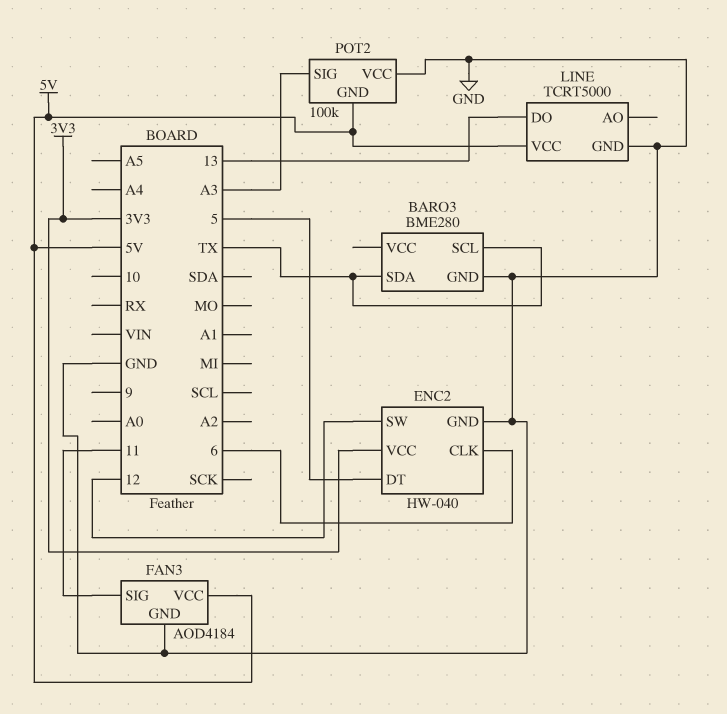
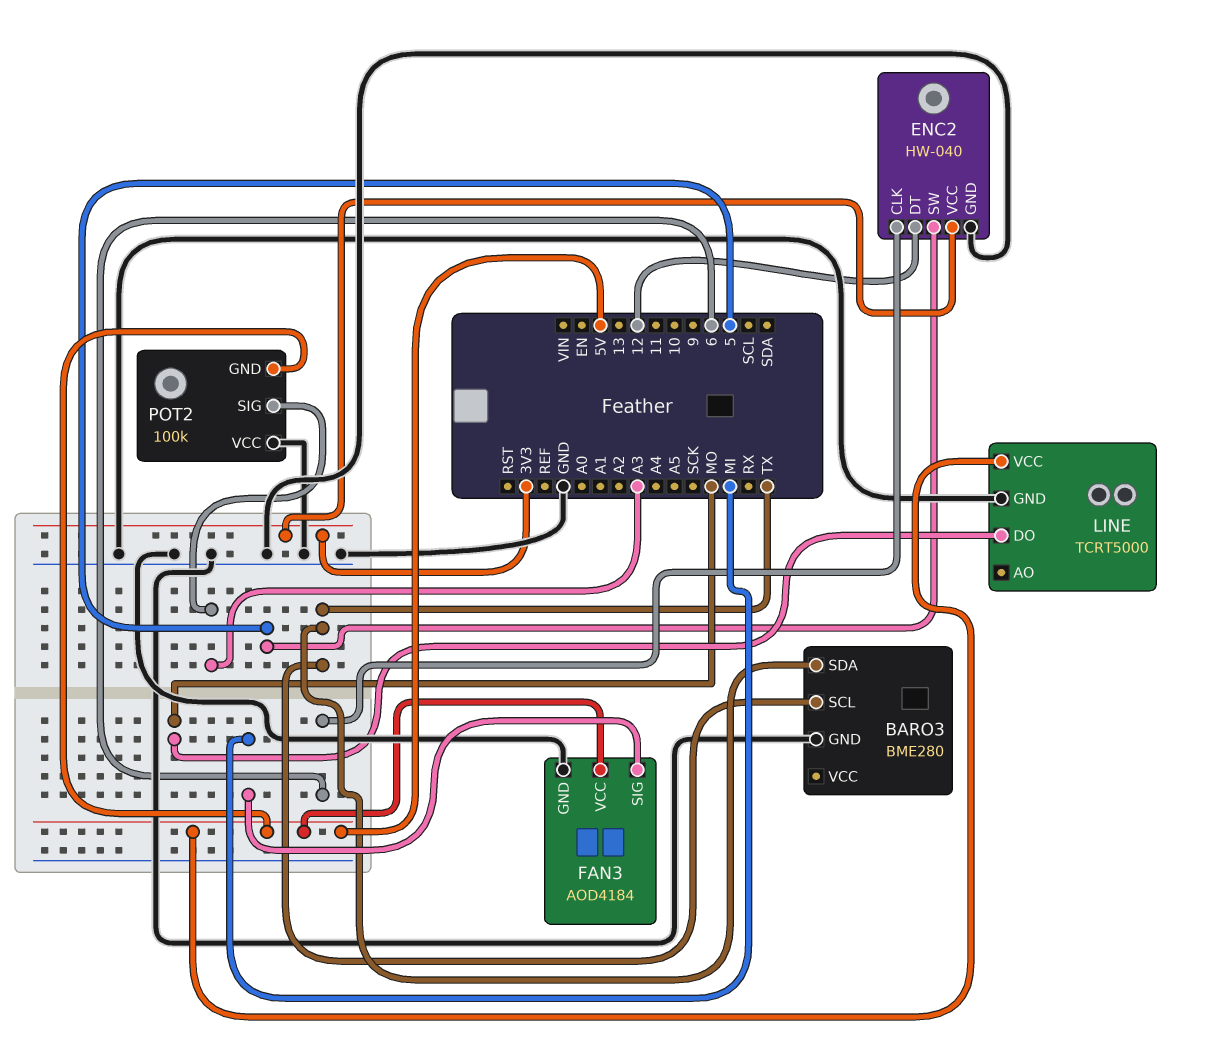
ENC2 pin DT: 5 -> 12
ENC2 pin SW: 12 -> 5
FAN3 pin SIG: 11 -> MI
LINE pin DO: 13 -> MO

